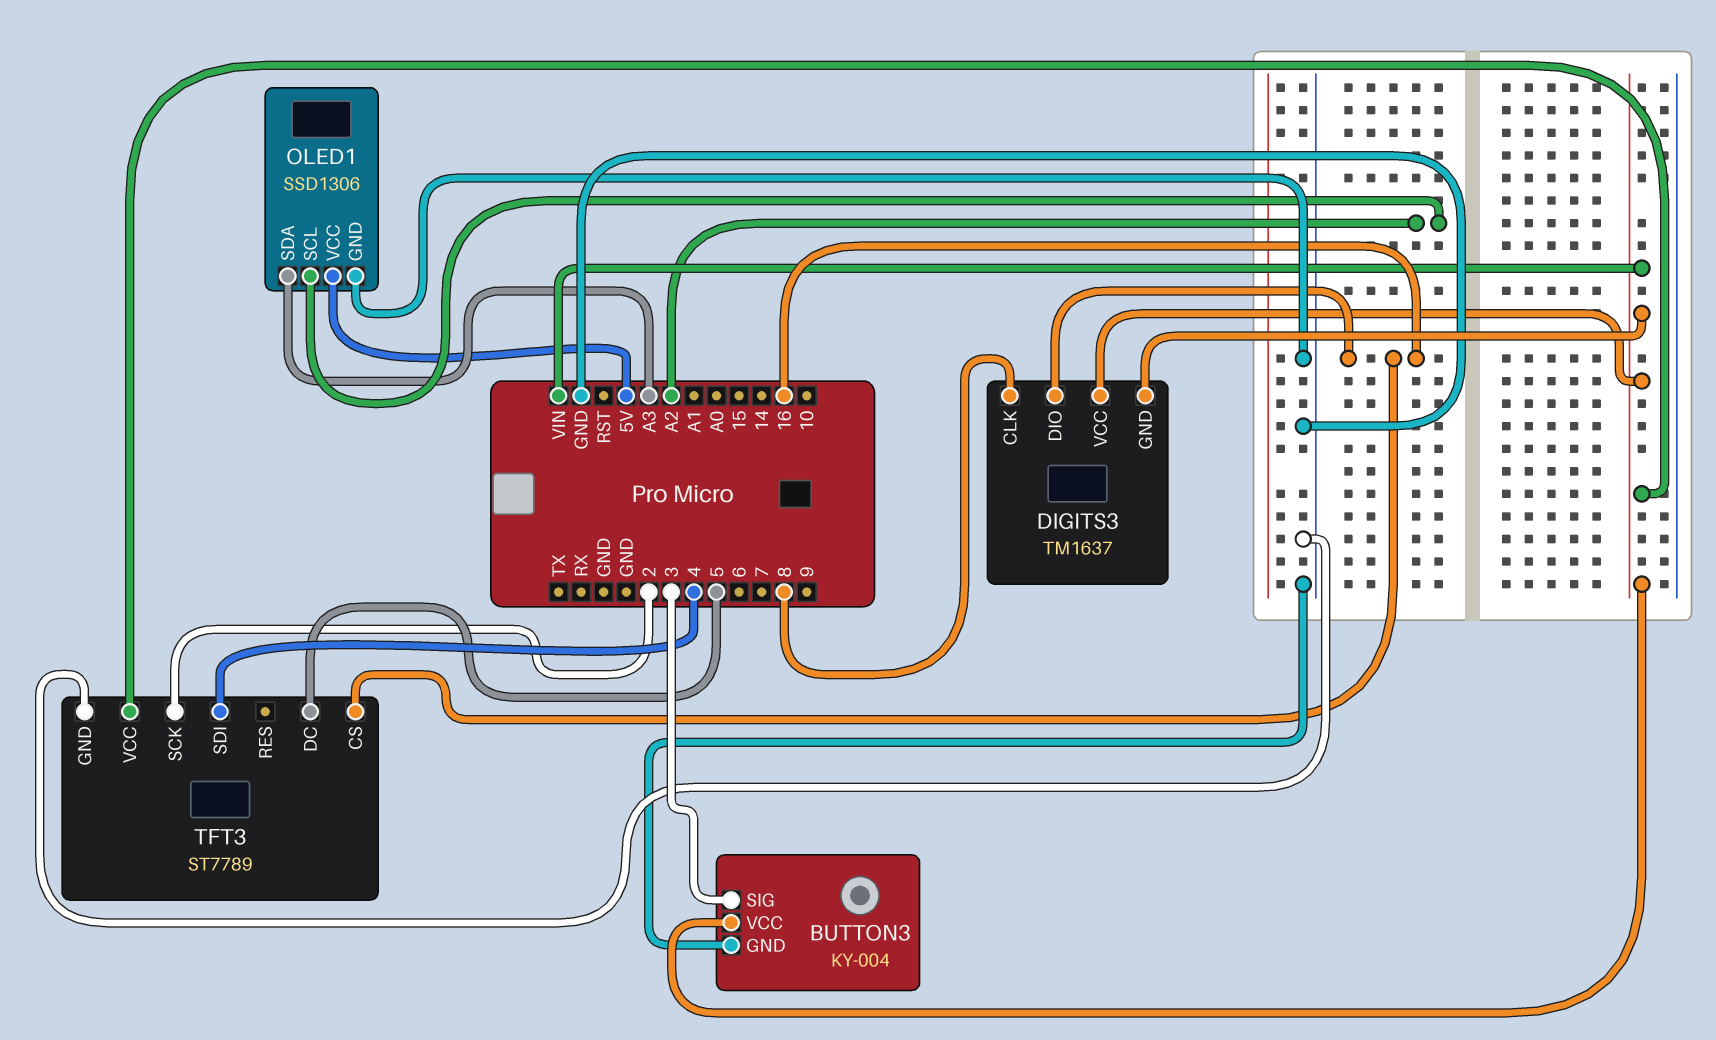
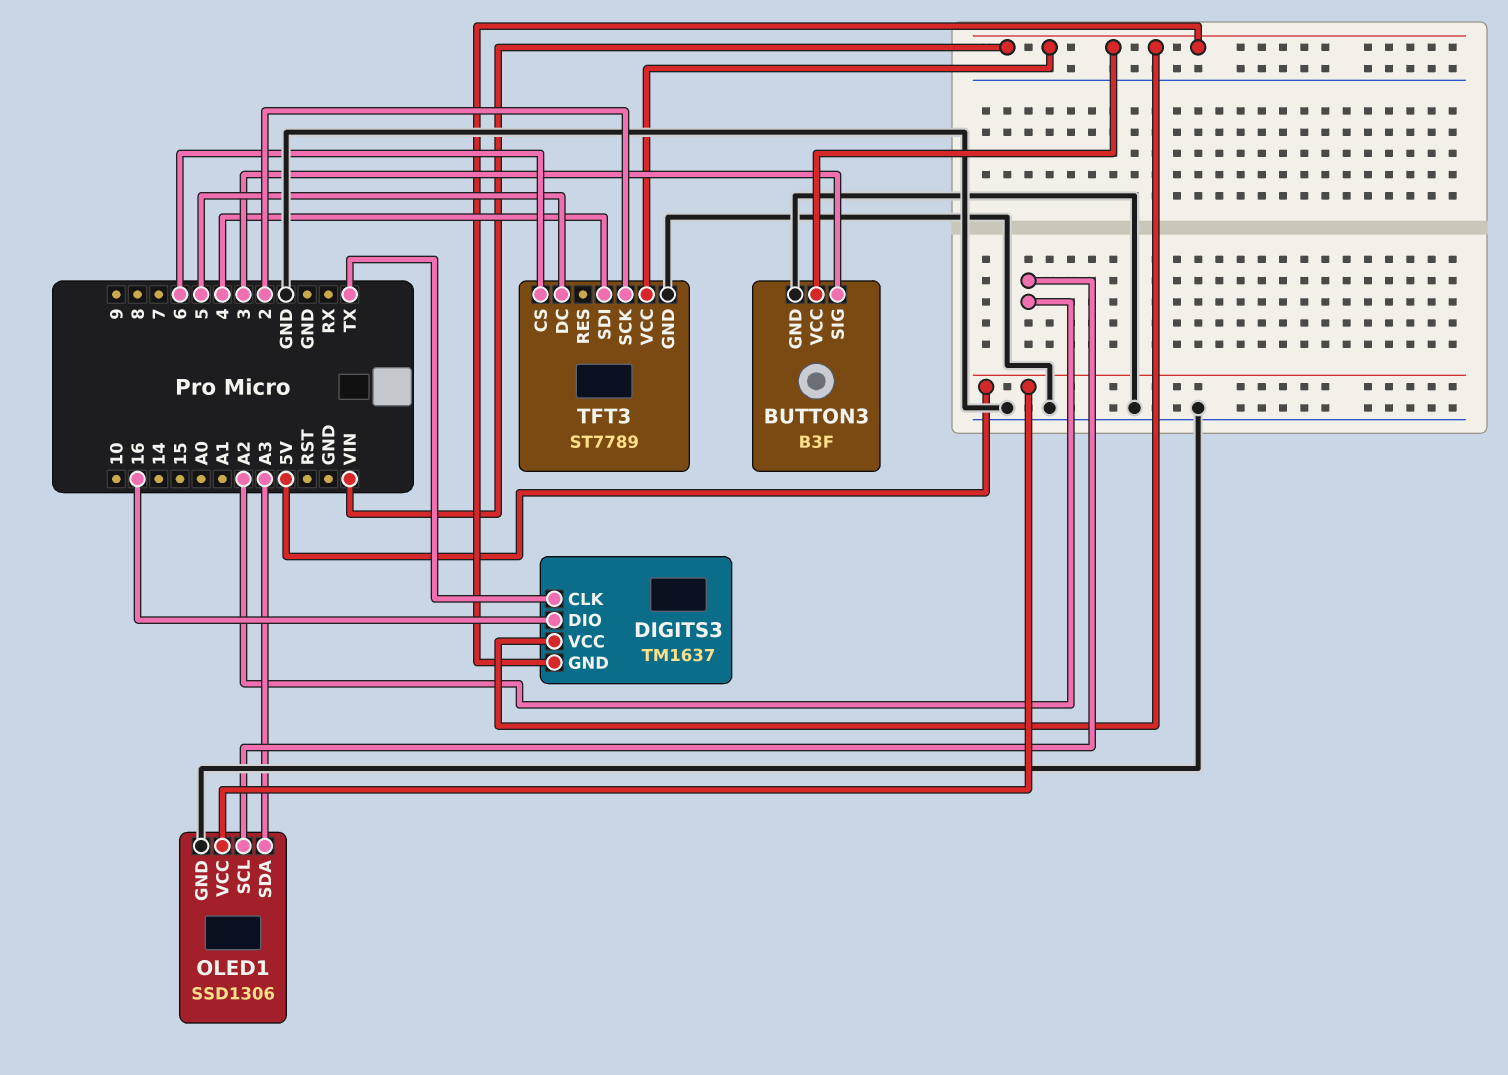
BUTTON3: KY-004 -> B3F
DIGITS3 pin CLK: 8 -> TX
TFT3 pin CS: 16 -> 6

